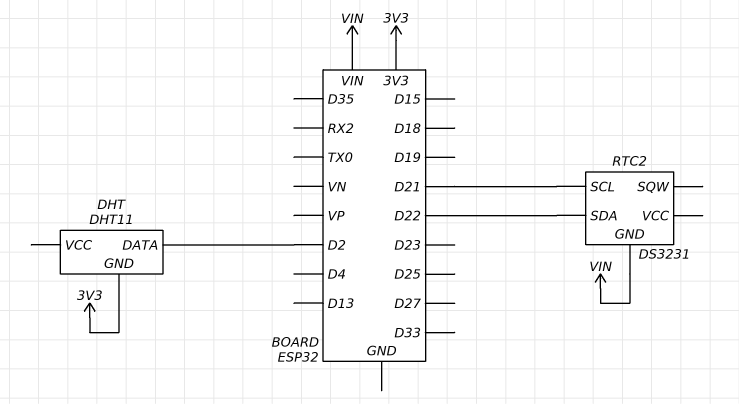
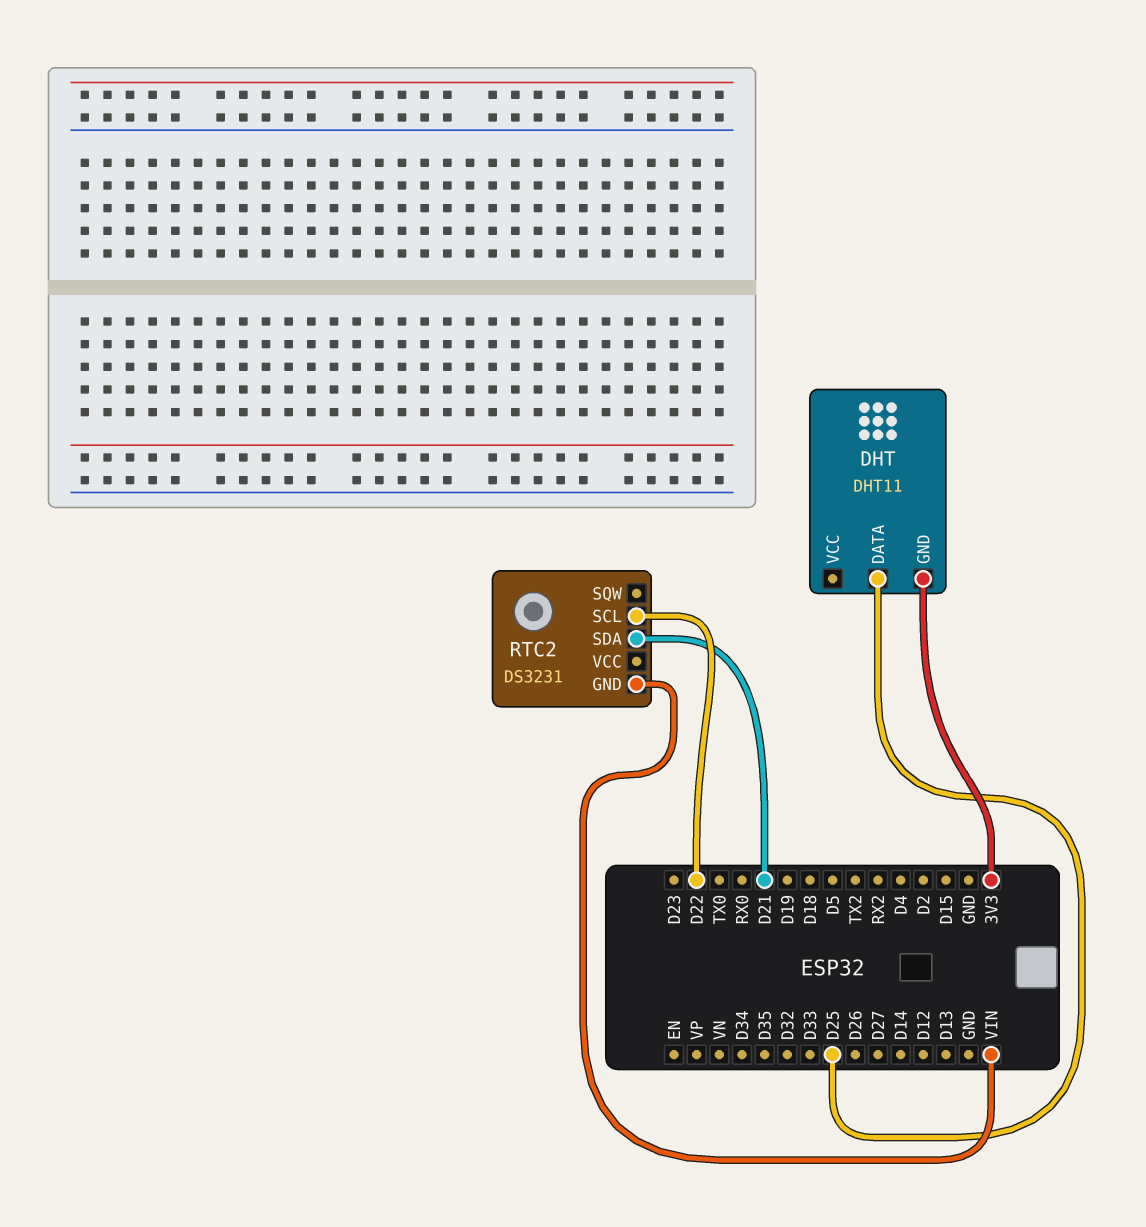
DHT pin DATA: D2 -> D25
RTC2 pin SCL: D21 -> D22
RTC2 pin SDA: D22 -> D21

